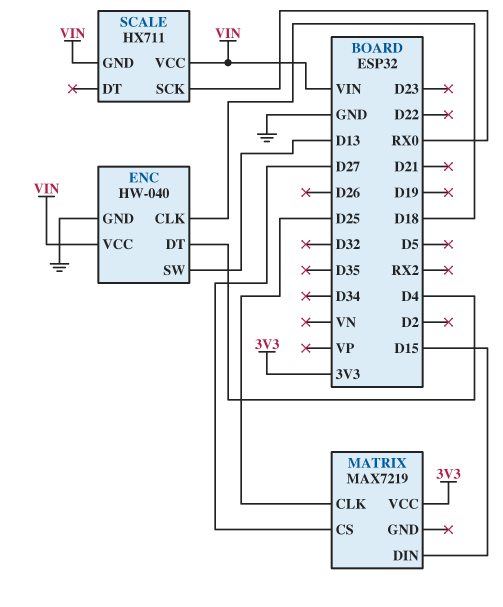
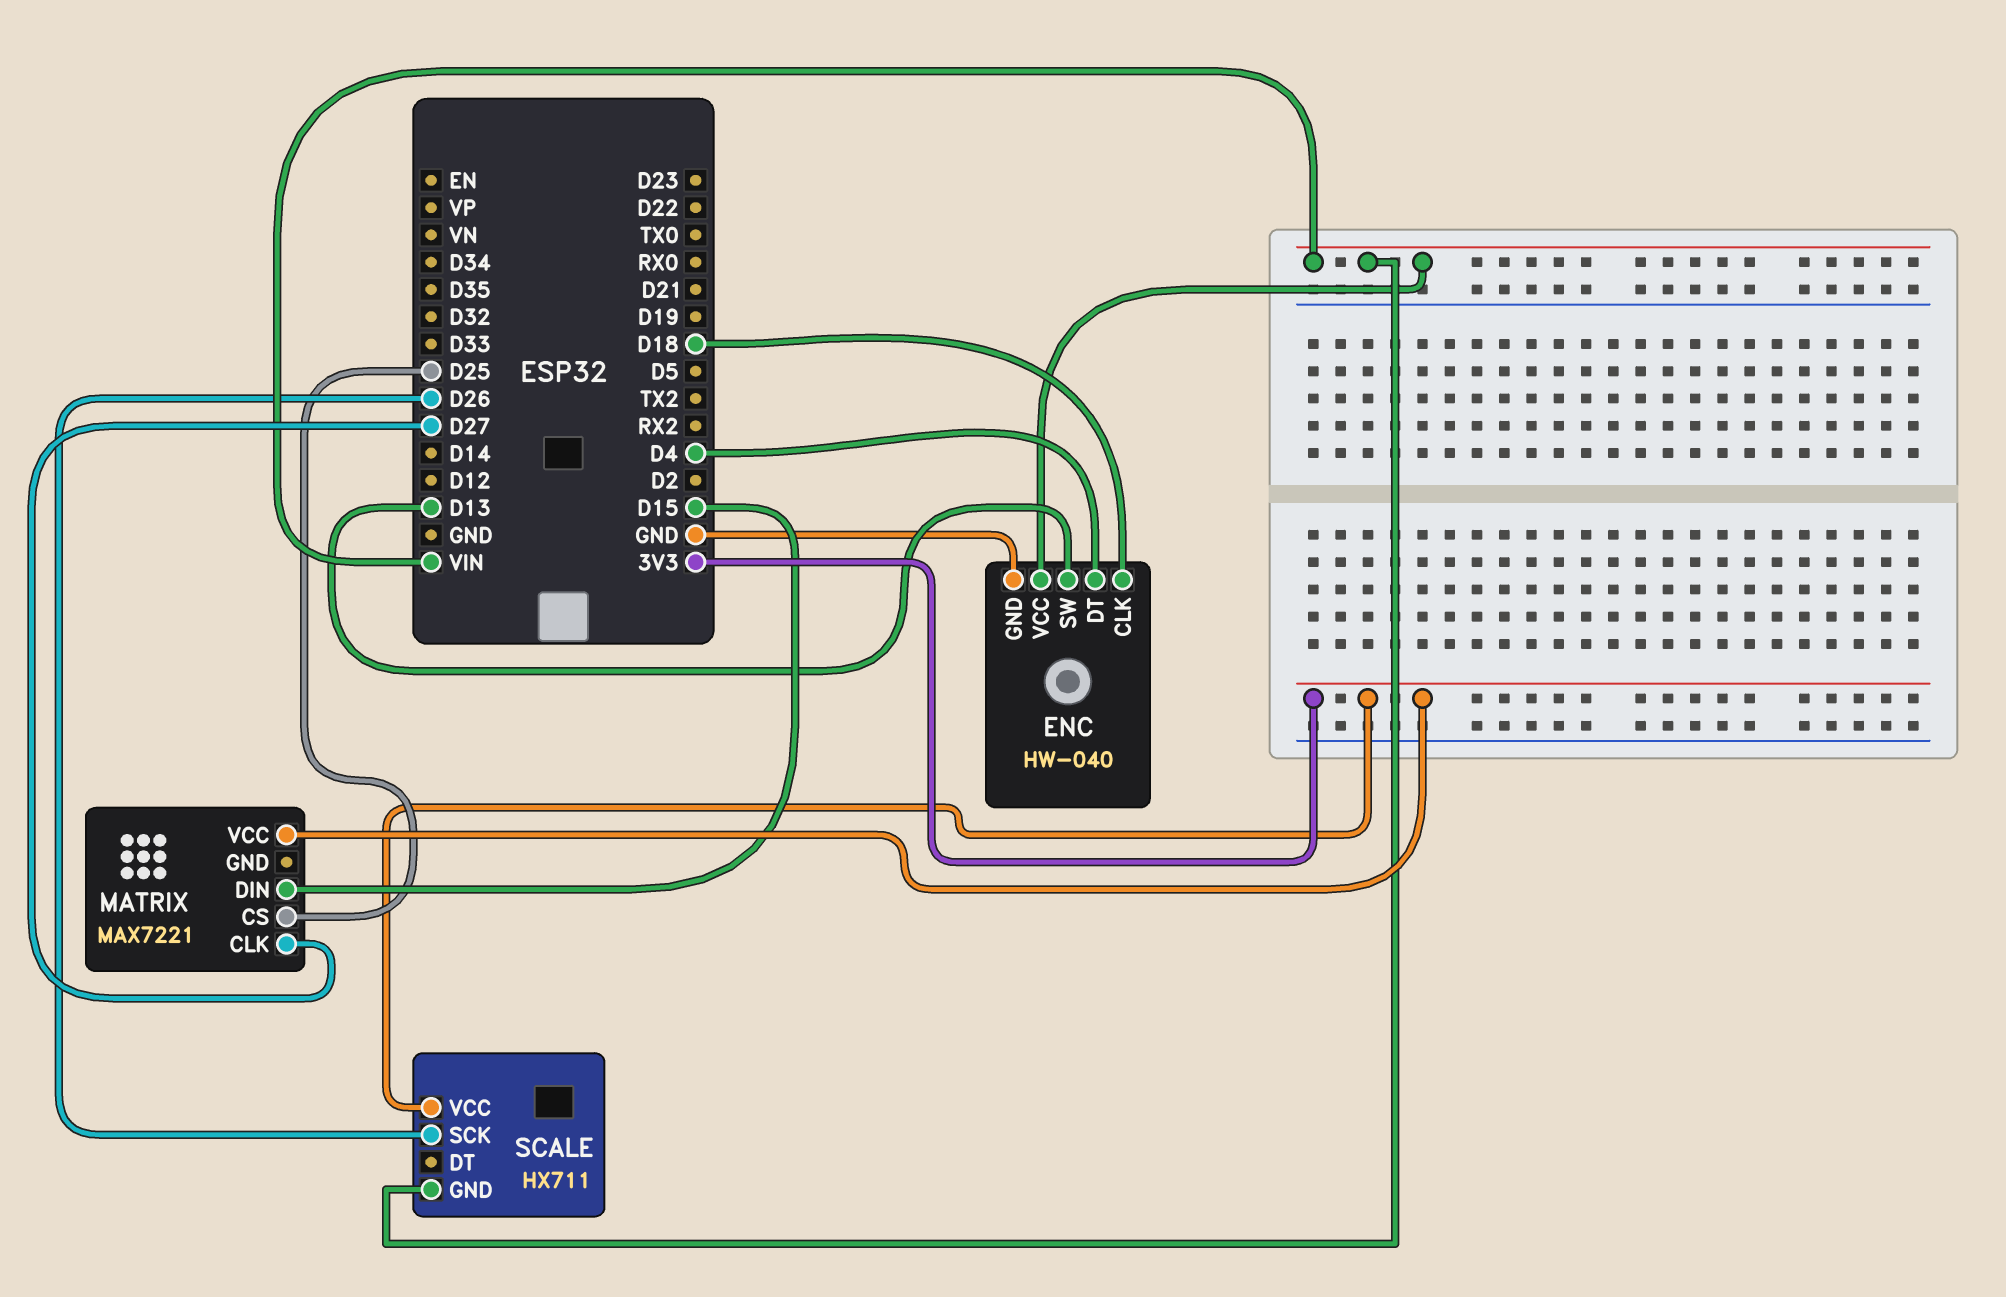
MATRIX: MAX7219 -> MAX7221
MATRIX pin CLK: D25 -> D27
MATRIX pin CS: D27 -> D25
SCALE pin SCK: RX0 -> D26
SCALE pin VCC: VIN -> 3V3

